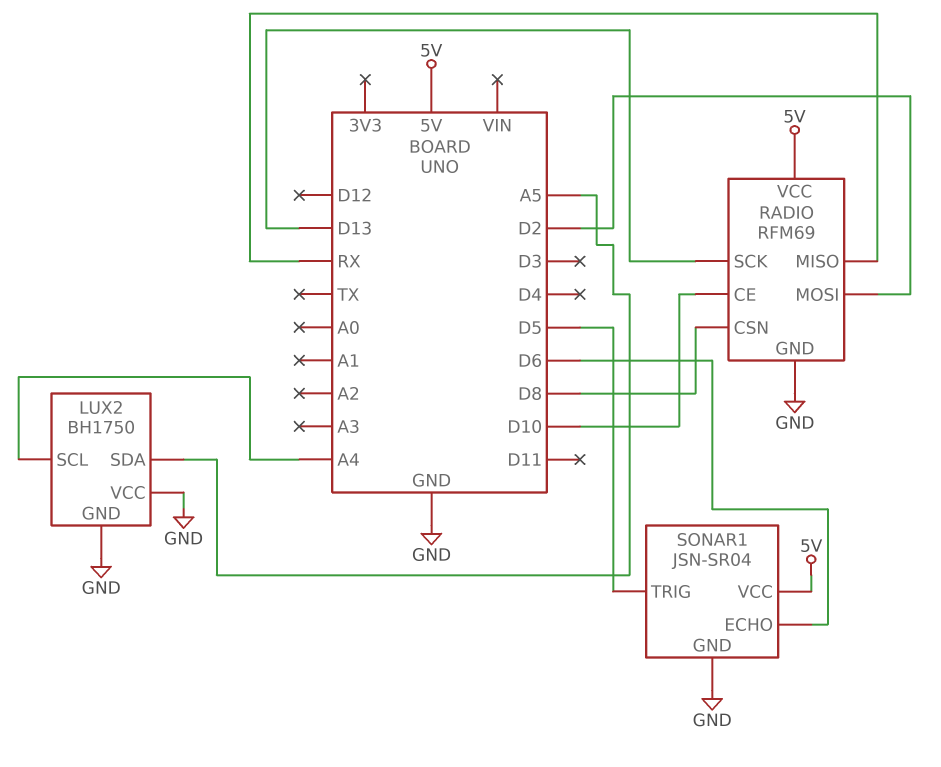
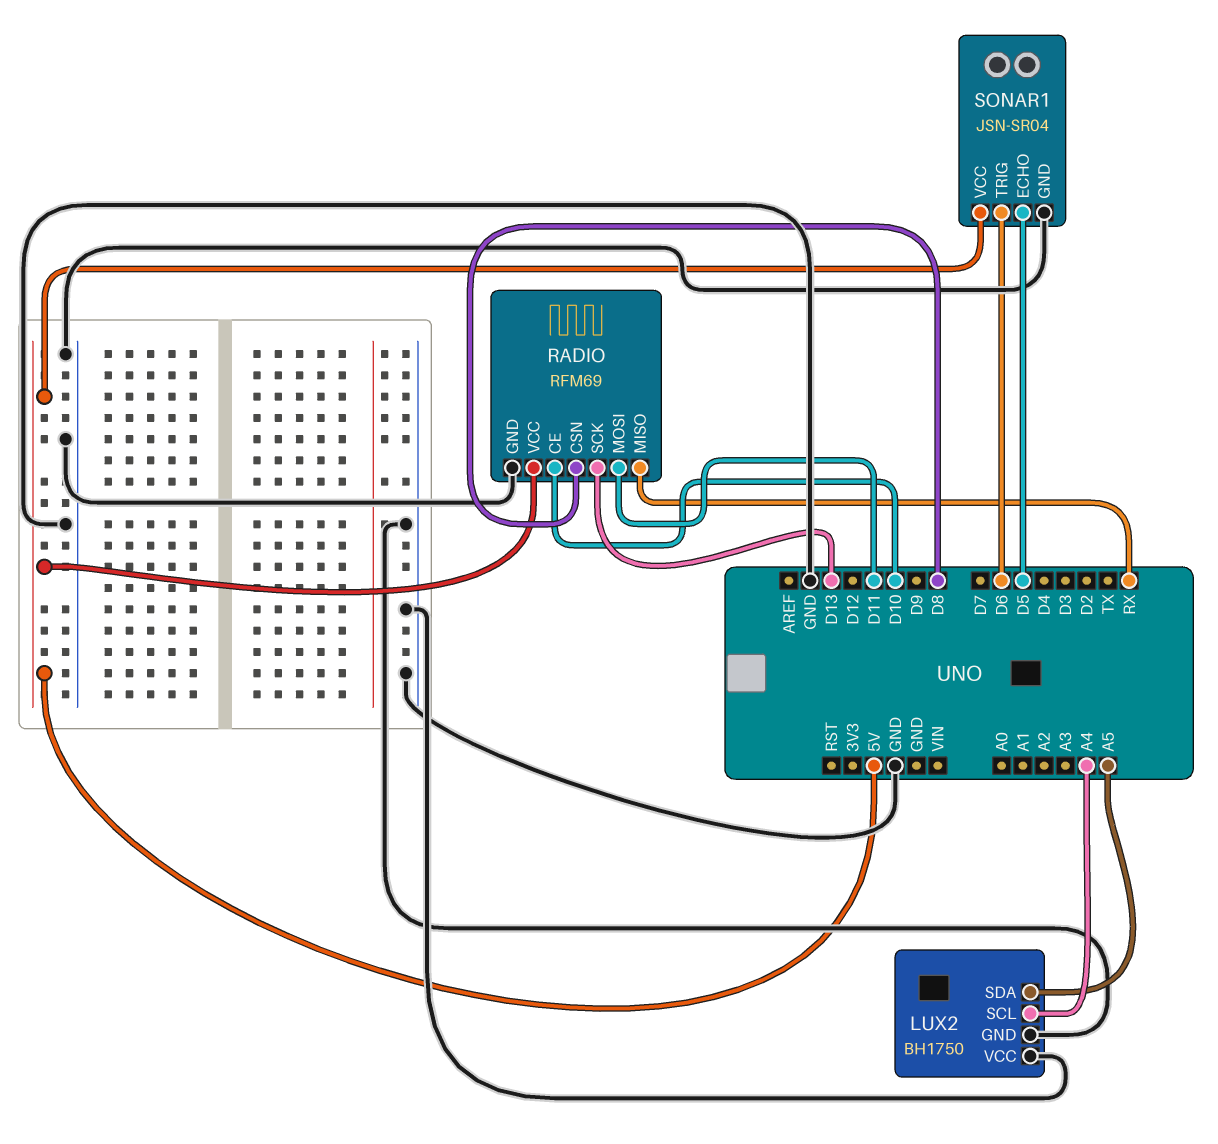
RADIO pin MOSI: D2 -> D11
SONAR1 pin ECHO: D6 -> D5
SONAR1 pin TRIG: D5 -> D6

